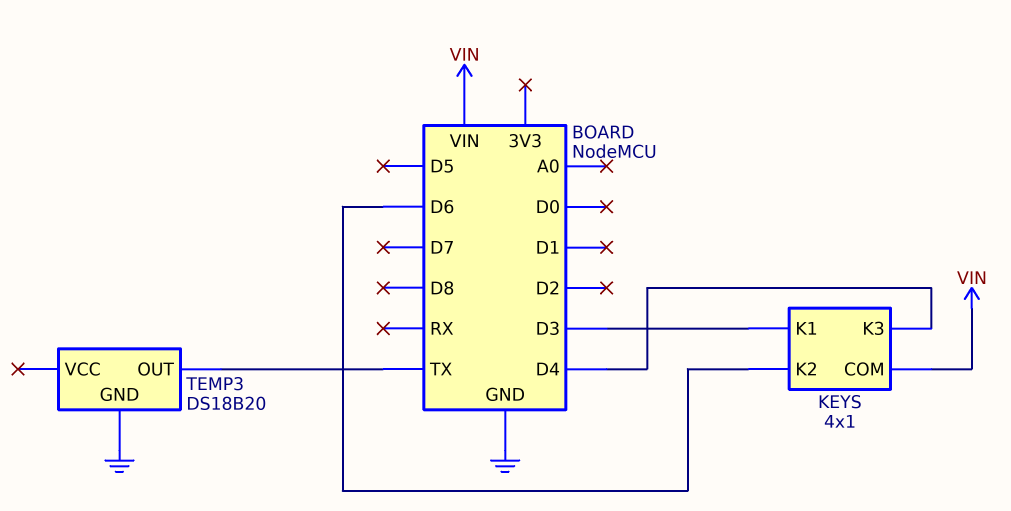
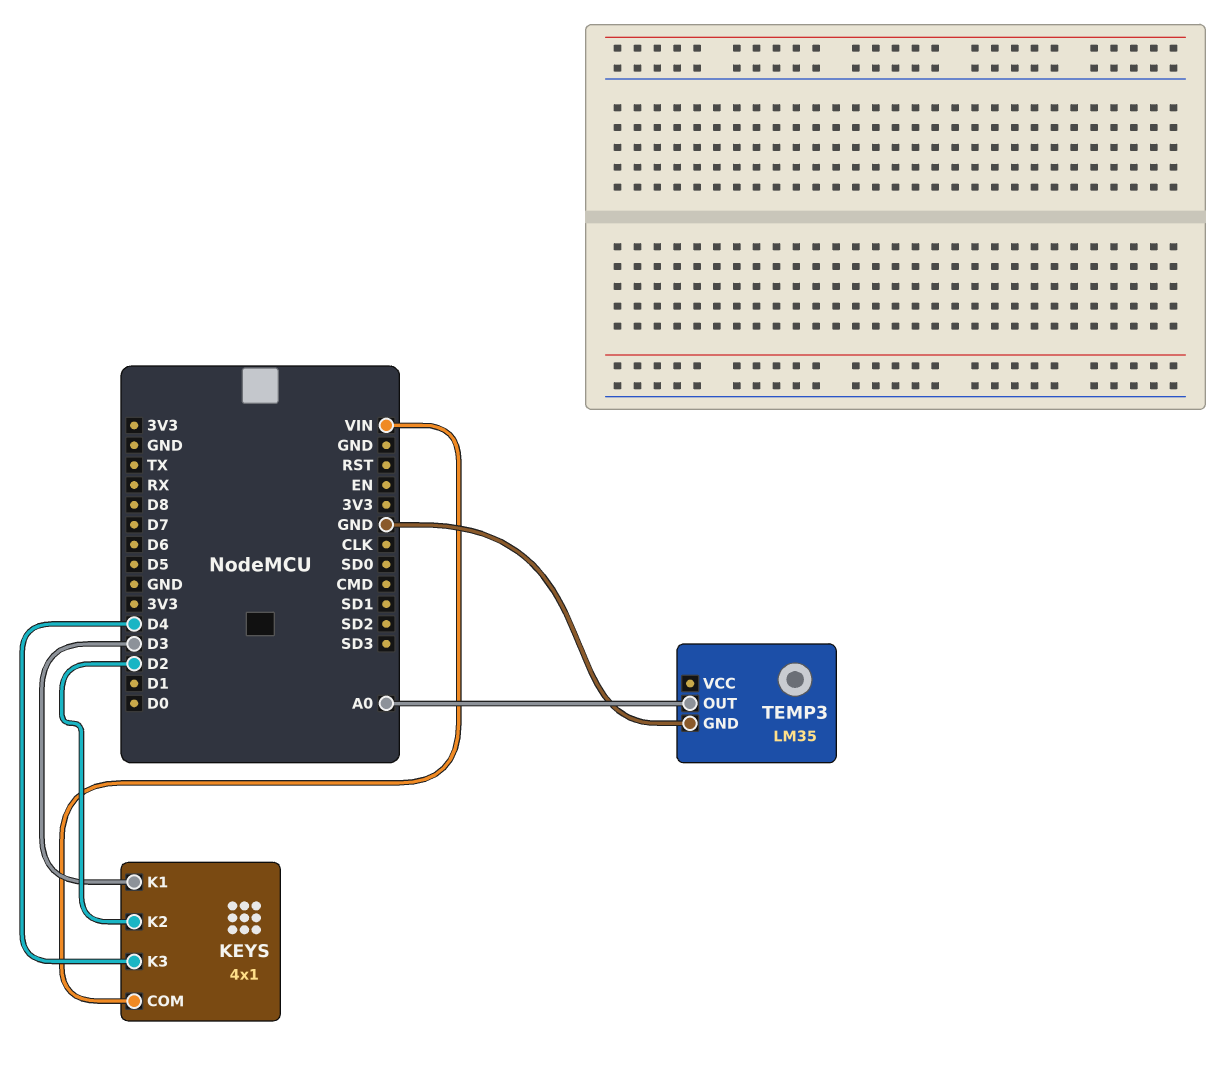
KEYS pin K2: D6 -> D2
TEMP3: DS18B20 -> LM35
TEMP3 pin OUT: TX -> A0

